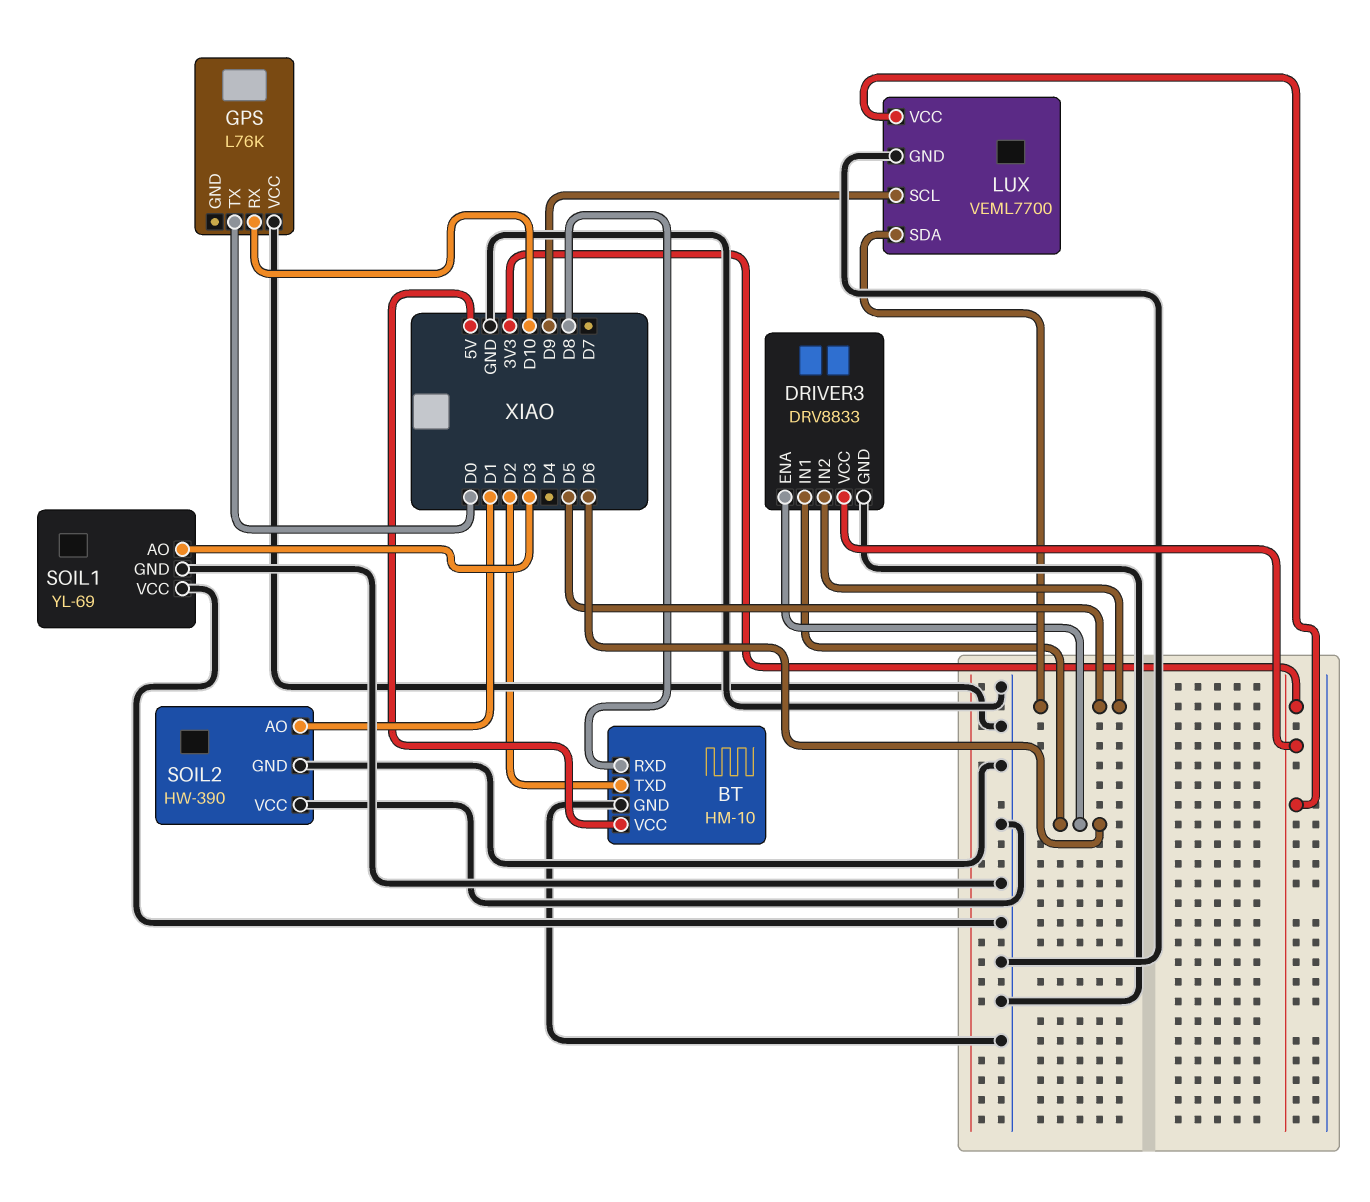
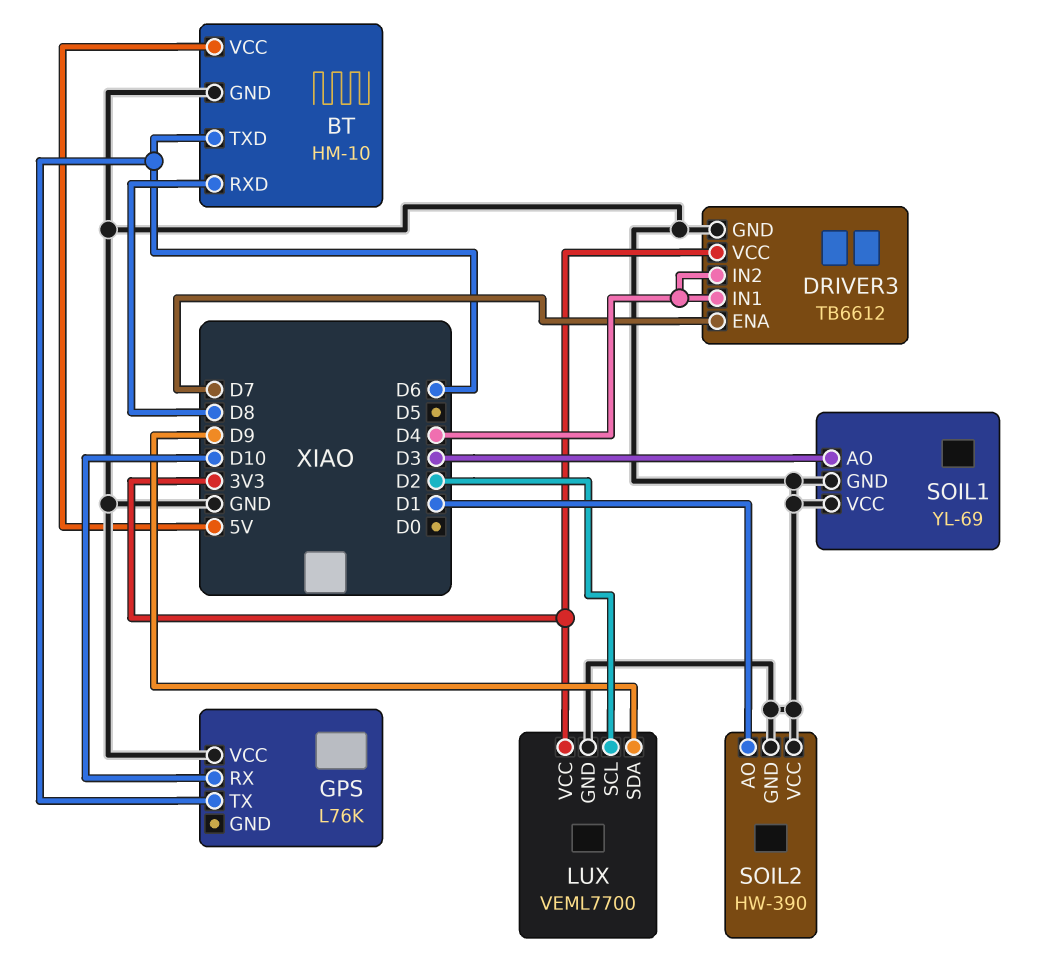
BT pin TXD: D2 -> D6
DRIVER3: DRV8833 -> TB6612
DRIVER3 pin ENA: D6 -> D7
DRIVER3 pin IN1: D6 -> D4
DRIVER3 pin IN2: D5 -> D4
GPS pin TX: D0 -> D6
LUX pin SCL: D9 -> D2
LUX pin SDA: D5 -> D9

